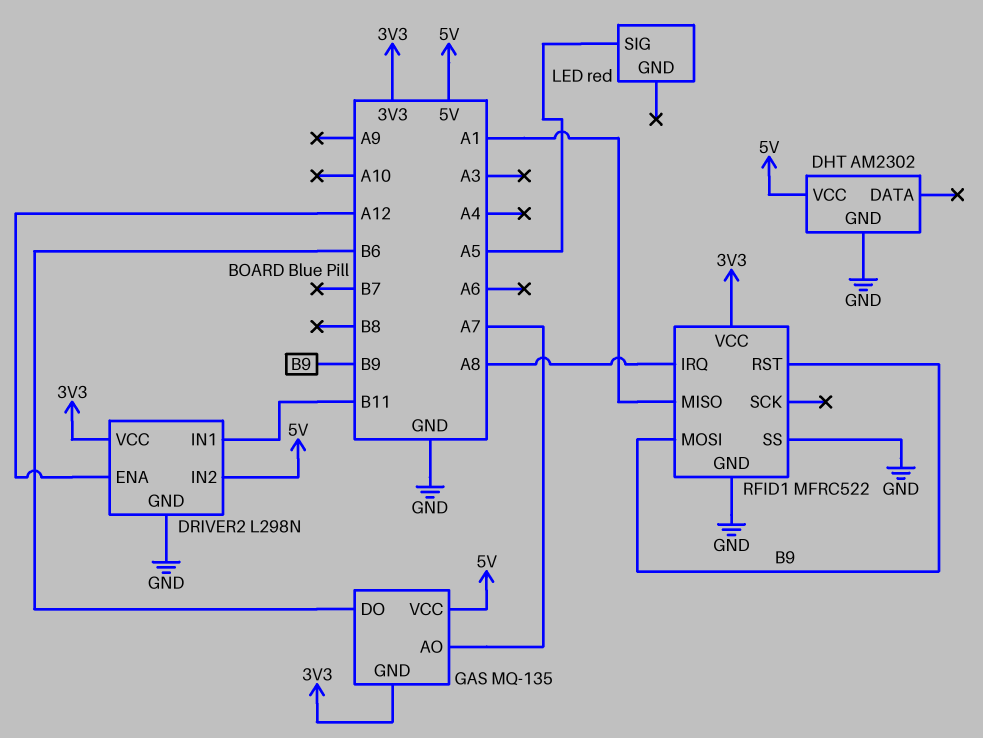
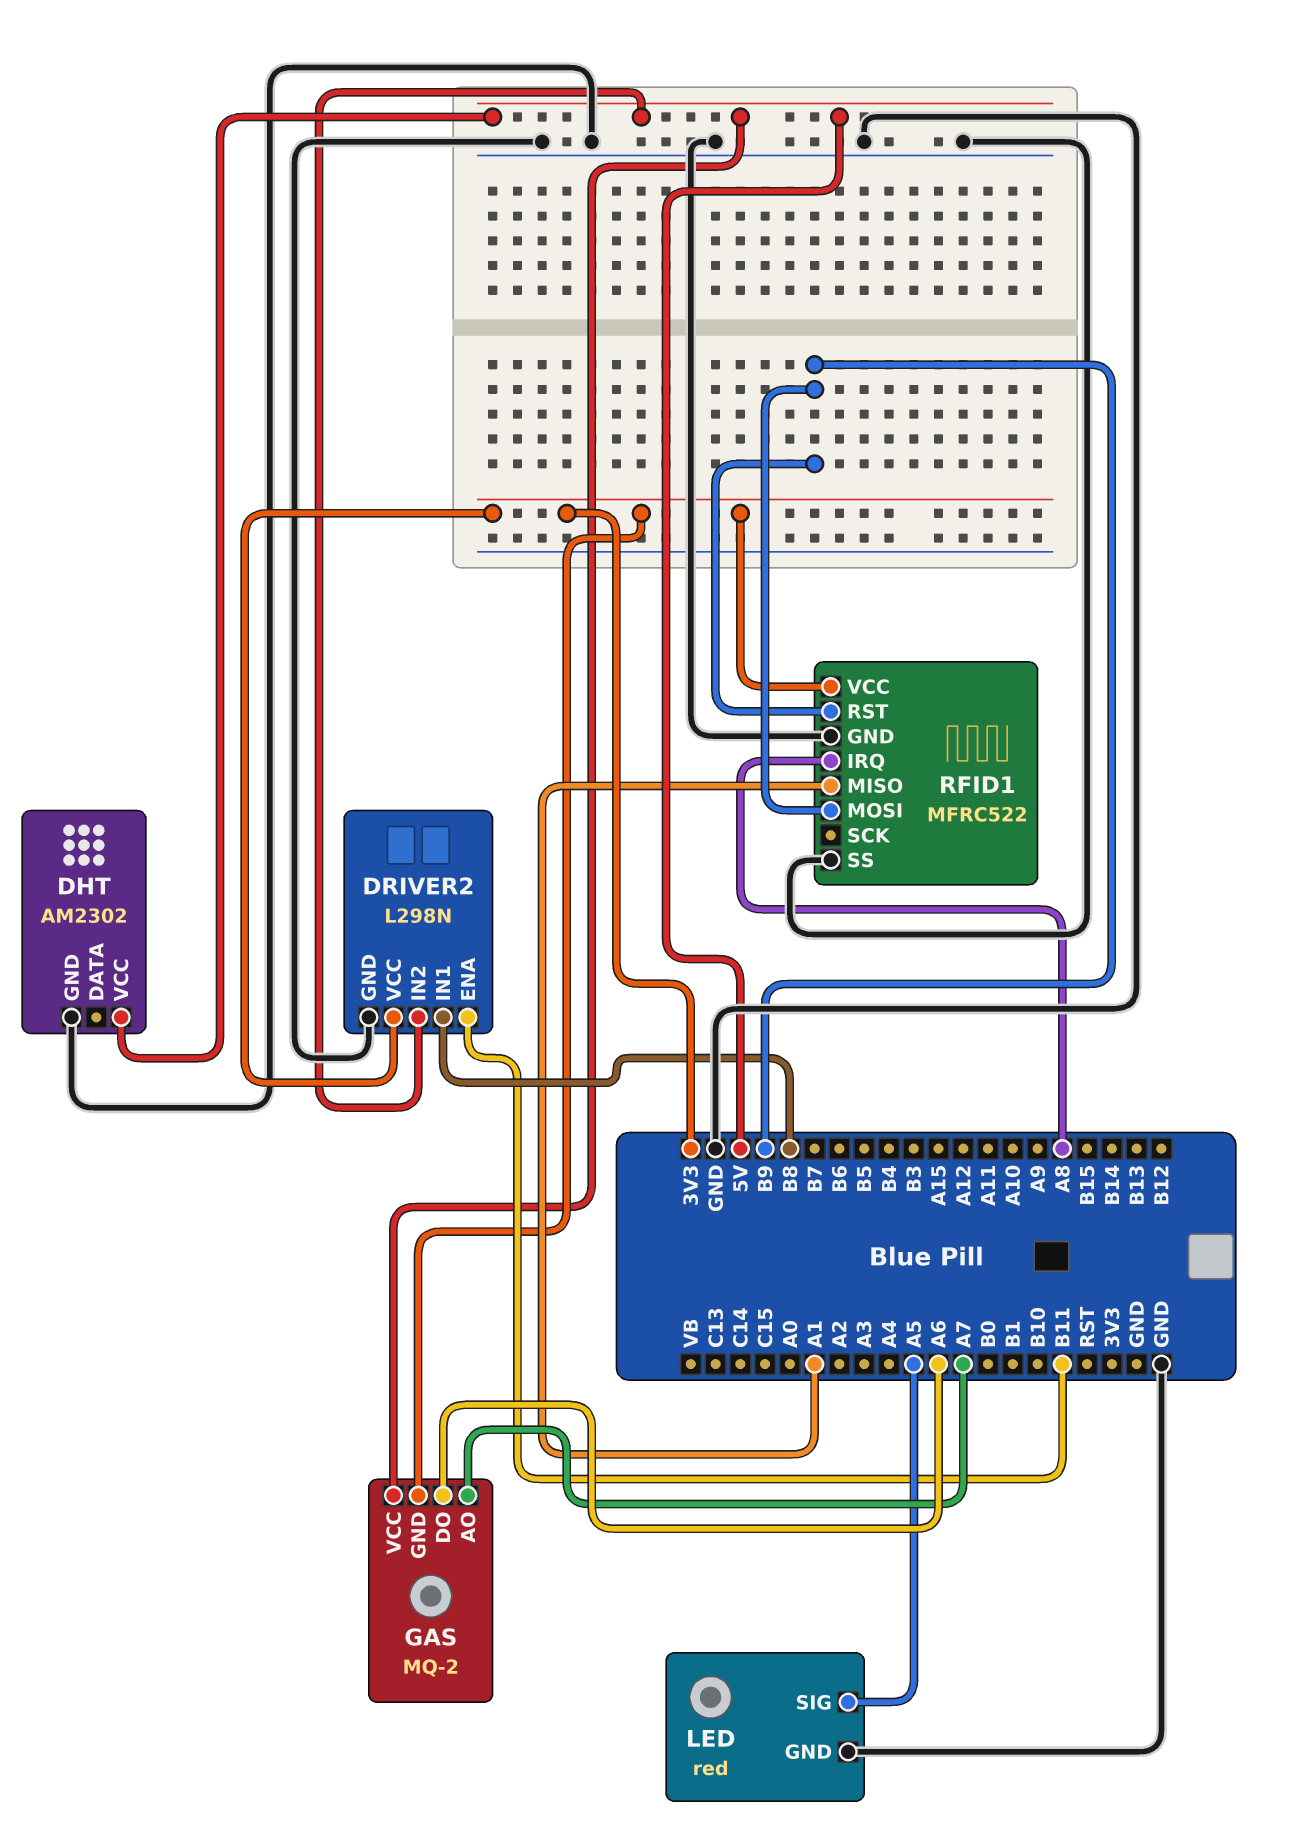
DRIVER2 pin ENA: A12 -> B11
DRIVER2 pin IN1: B11 -> B8
GAS: MQ-135 -> MQ-2
GAS pin DO: B6 -> A6
LED pin GND: none -> GND

